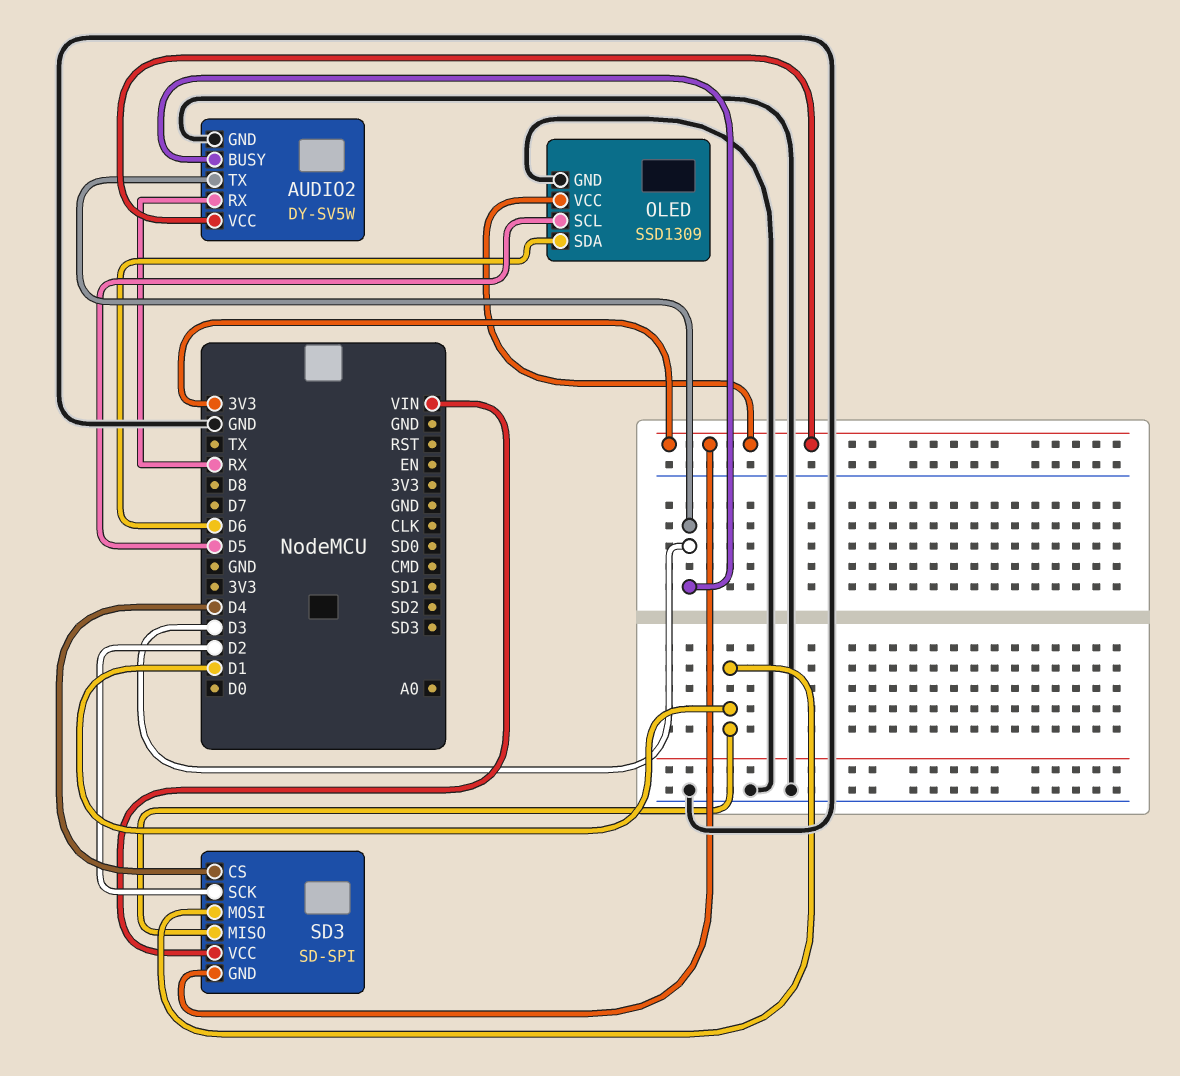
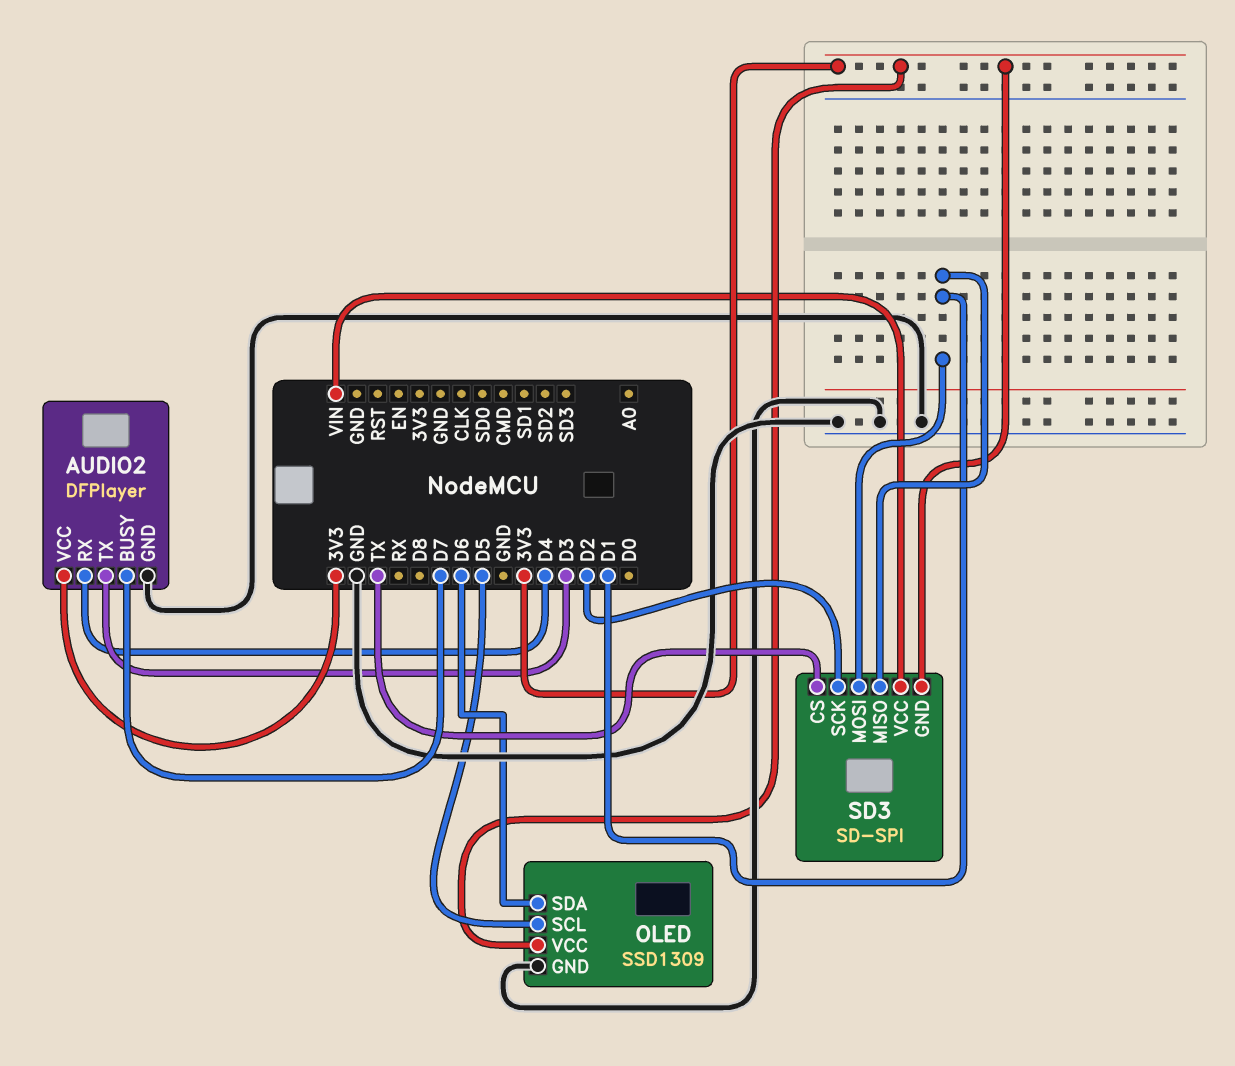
AUDIO2: DY-SV5W -> DFPlayer
AUDIO2 pin BUSY: D3 -> D7
AUDIO2 pin RX: RX -> D4
SD3 pin CS: D4 -> TX

